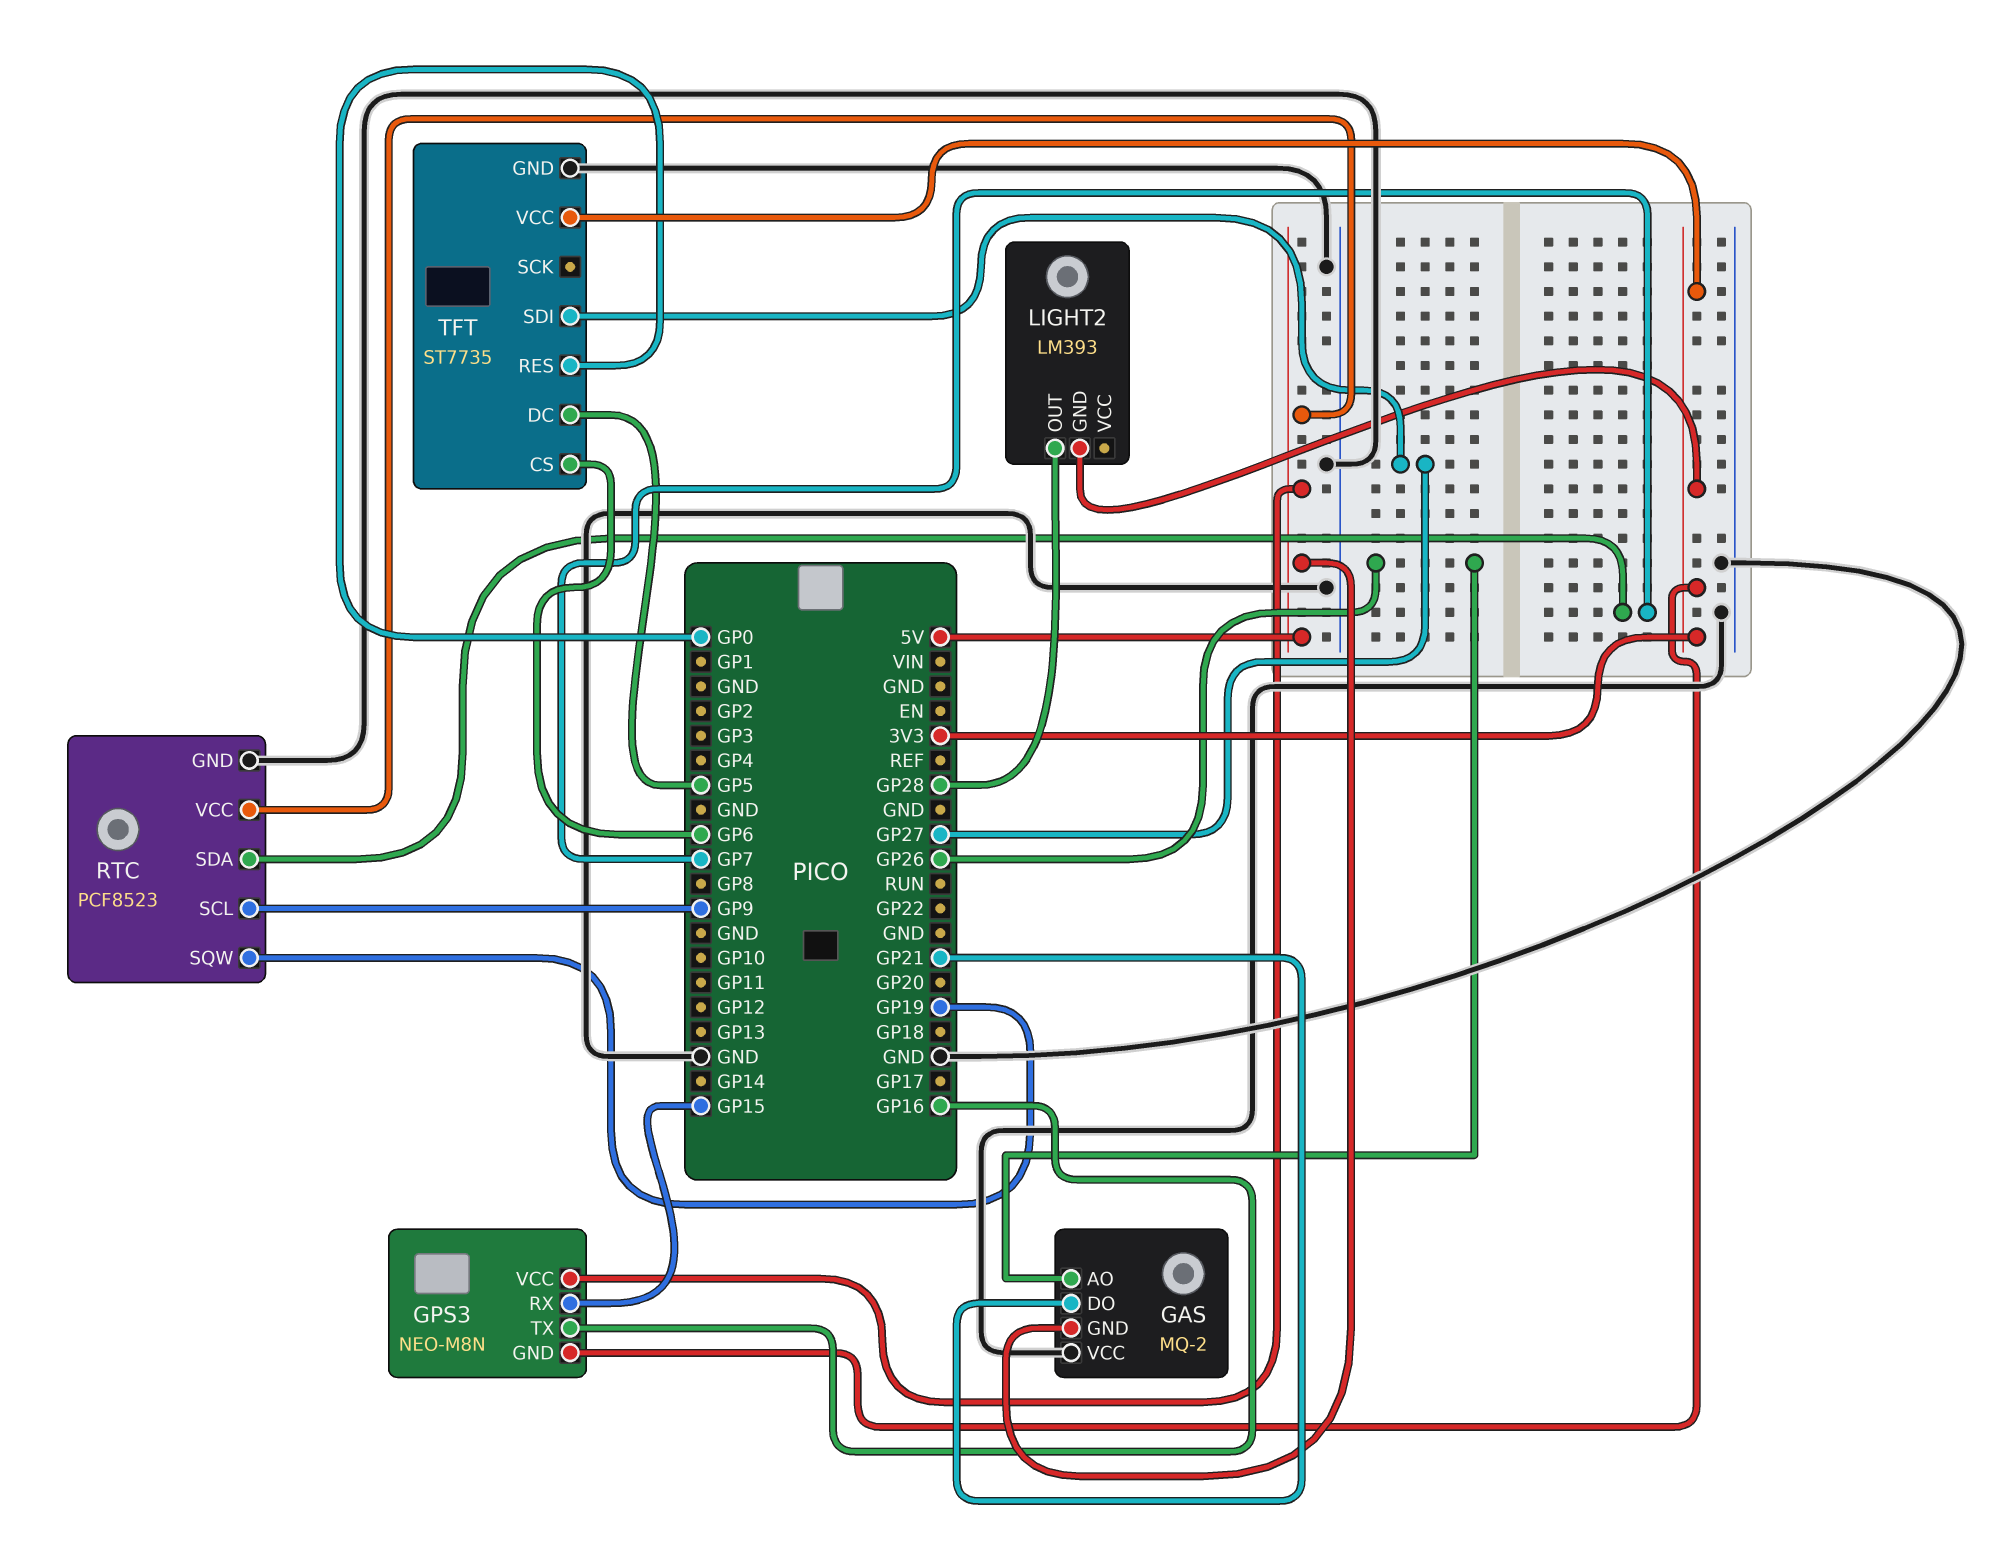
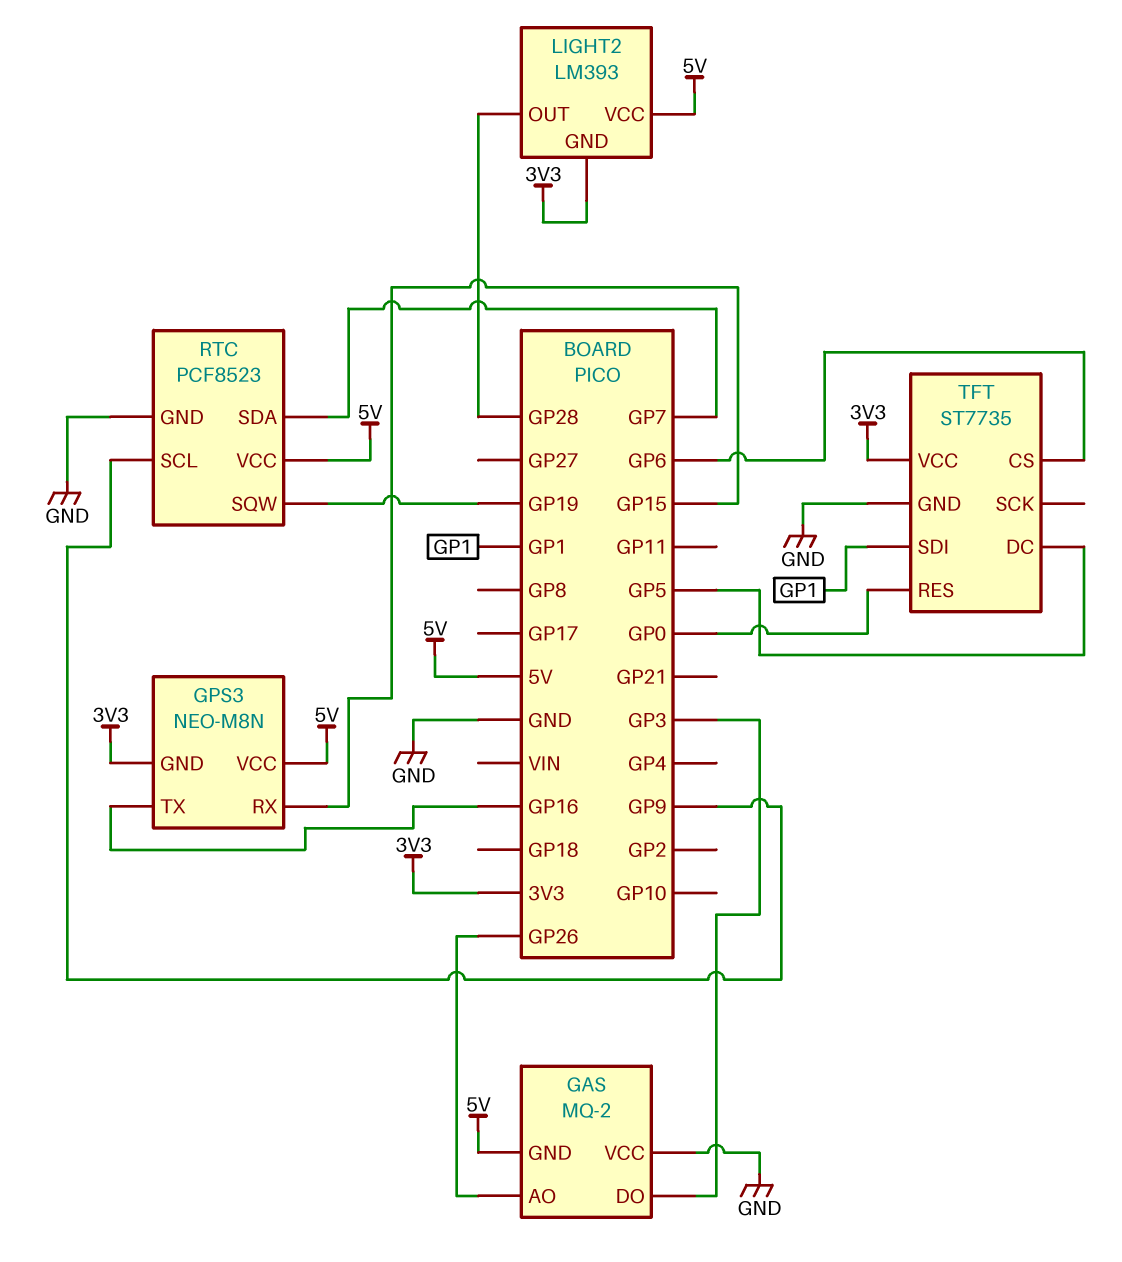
GAS pin DO: GP21 -> GP3
LIGHT2 pin VCC: none -> 5V
TFT pin SDI: GP27 -> GP1

